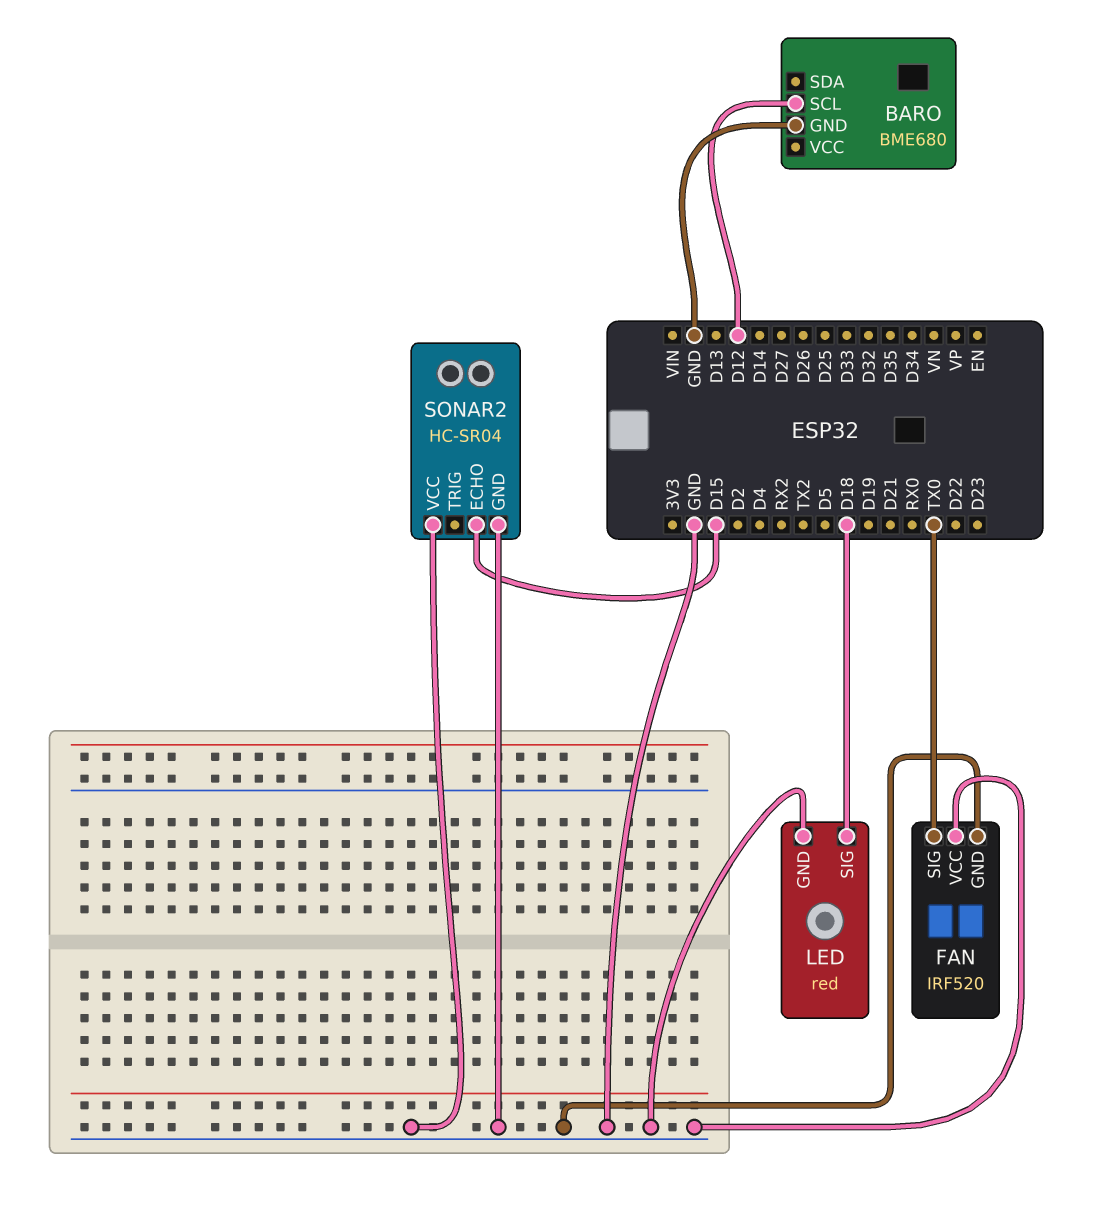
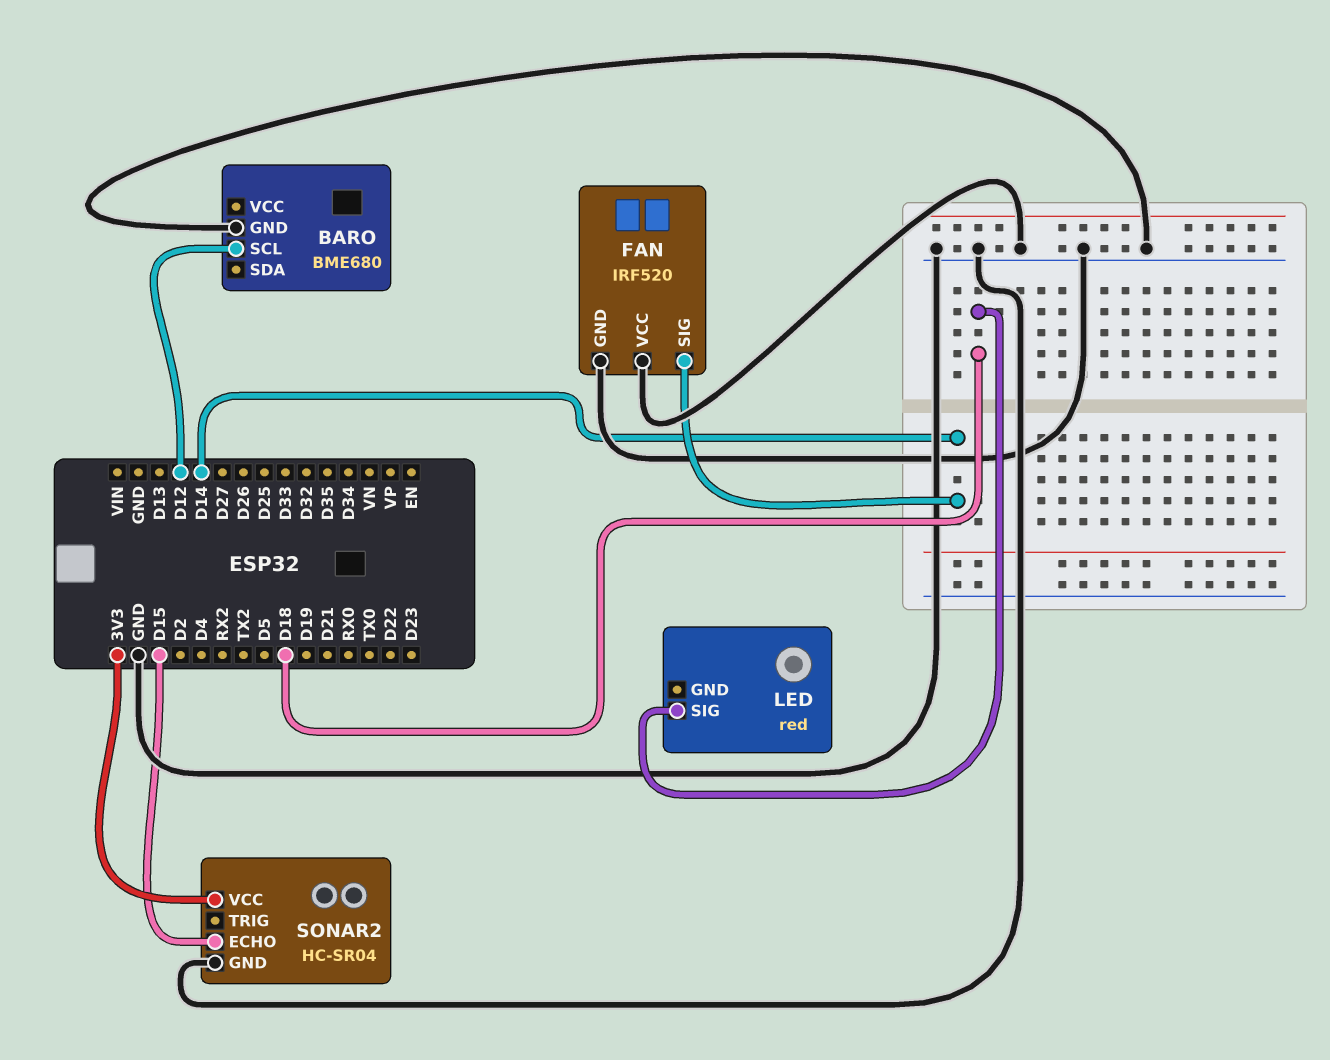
FAN pin SIG: TX0 -> D14
LED pin GND: GND -> none
SONAR2 pin VCC: GND -> 3V3

